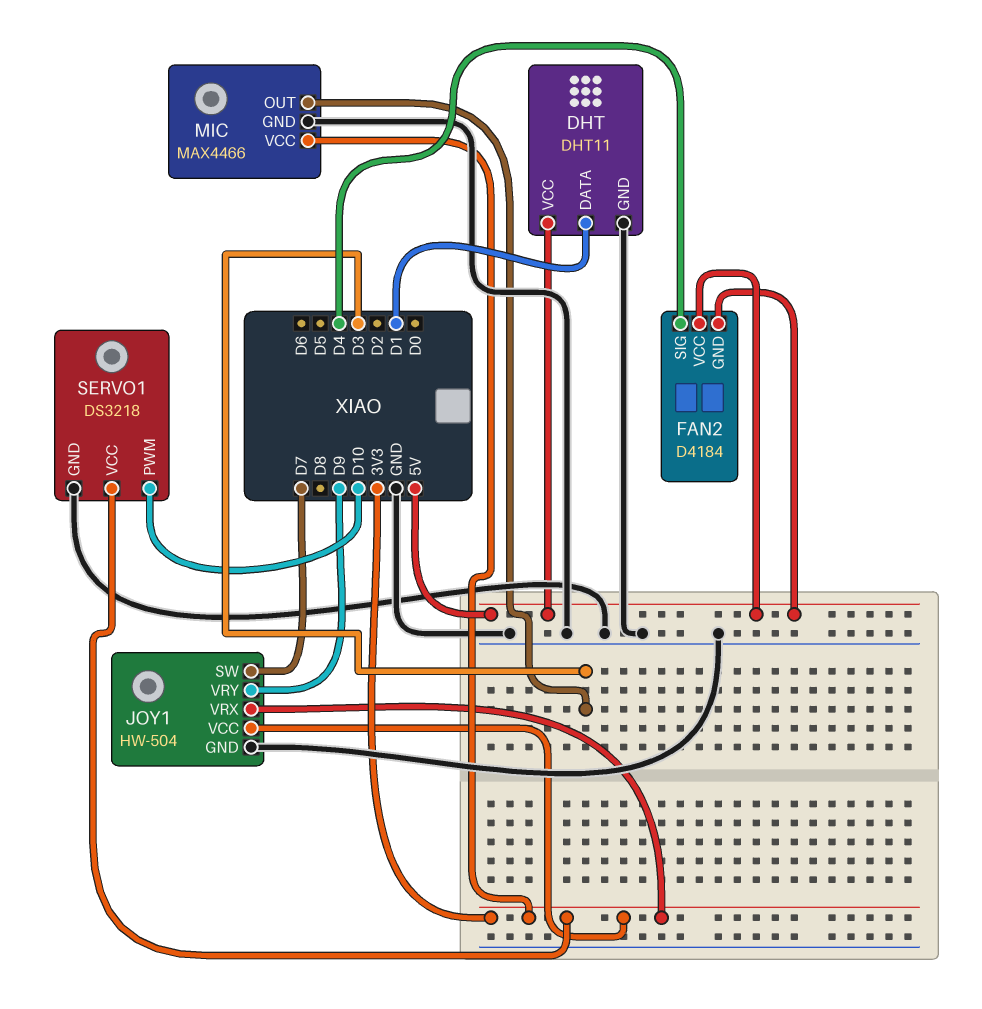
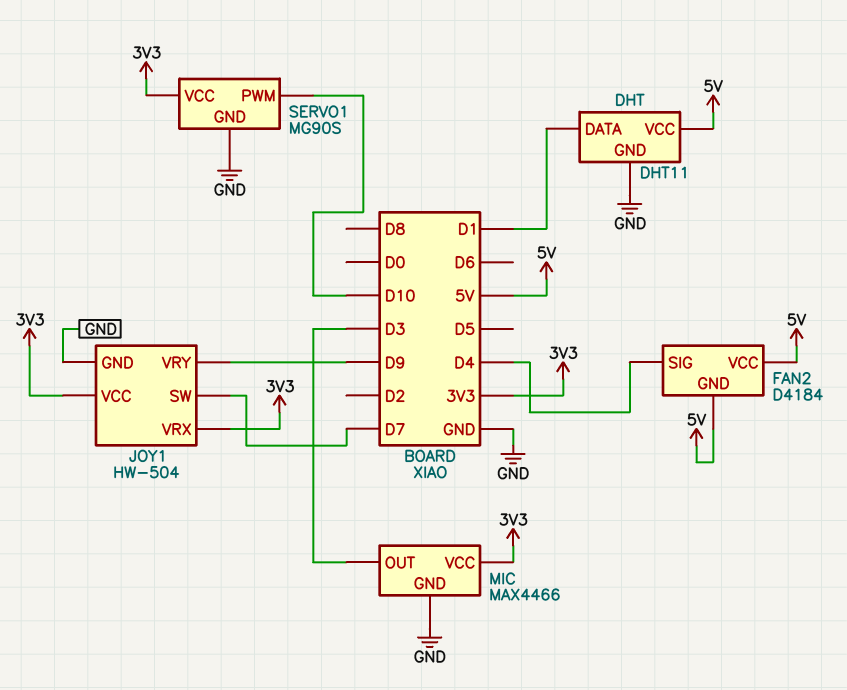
SERVO1: DS3218 -> MG90S

